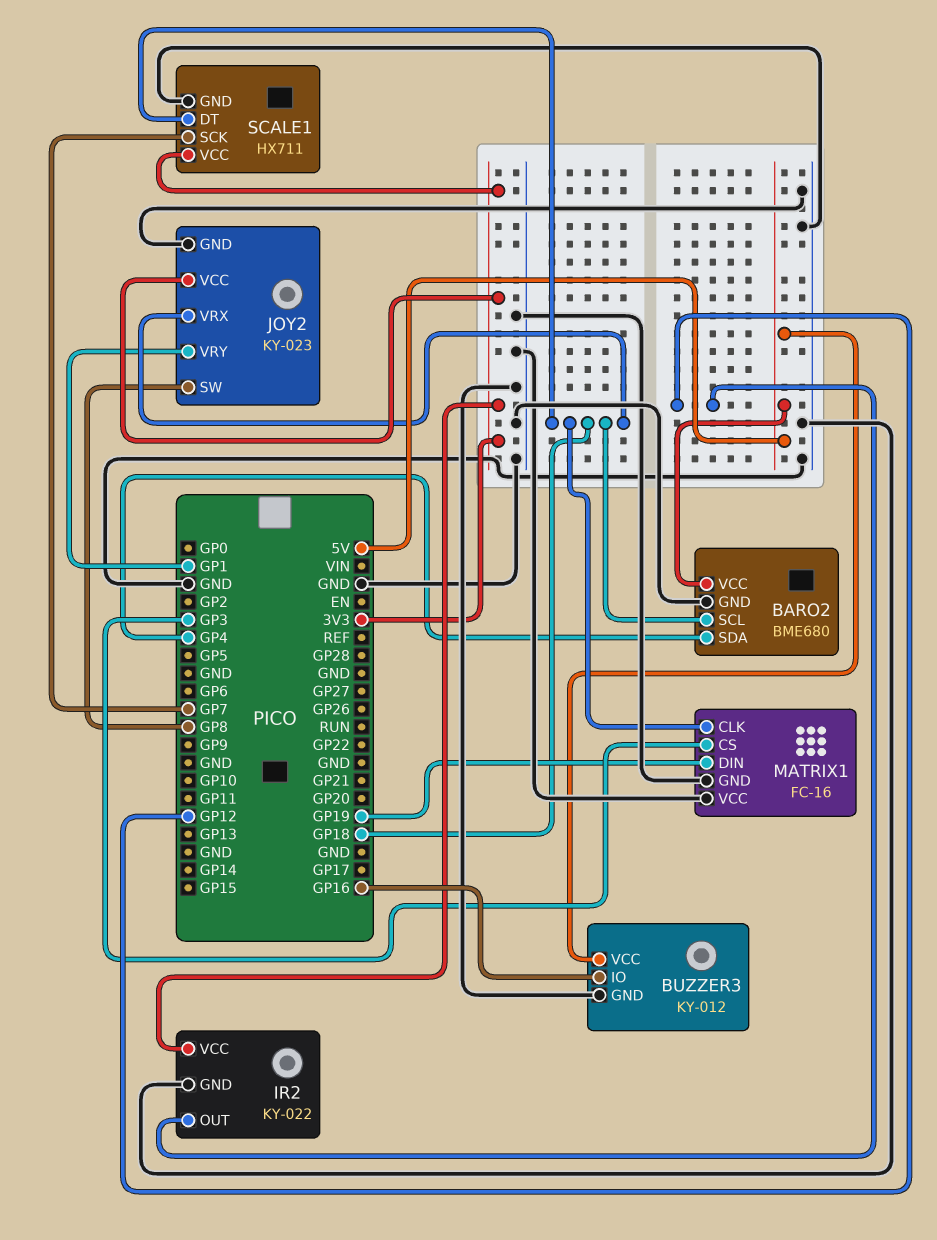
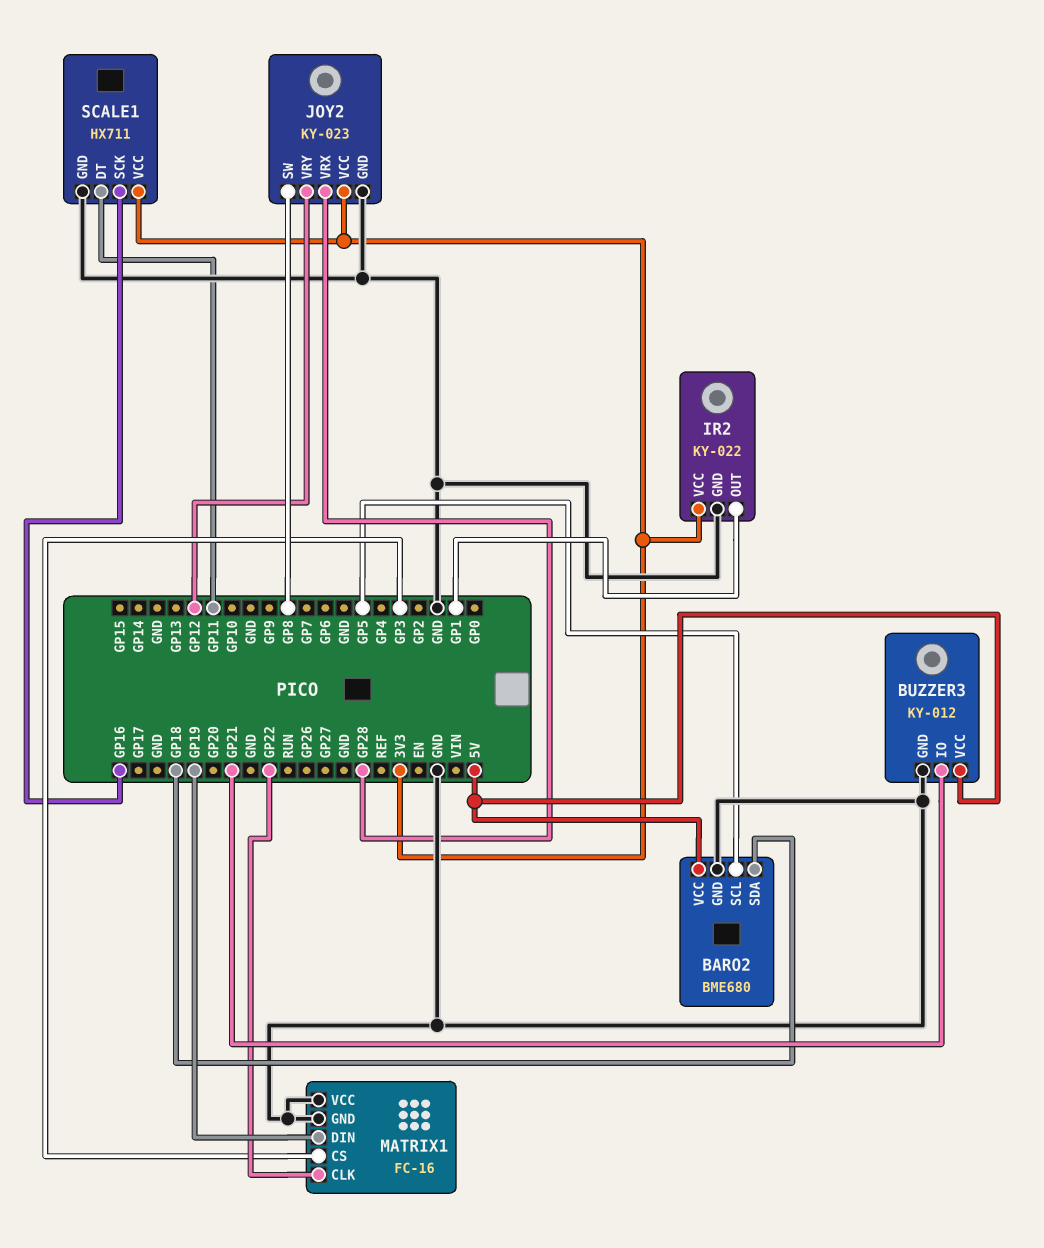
BARO2 pin SCL: GP18 -> GP5
BARO2 pin SDA: GP4 -> GP18
BUZZER3 pin IO: GP16 -> GP21
IR2 pin OUT: GP12 -> GP1
JOY2 pin VRX: GP18 -> GP28
JOY2 pin VRY: GP1 -> GP12
MATRIX1 pin CLK: GP18 -> GP22
SCALE1 pin DT: GP18 -> GP11
SCALE1 pin SCK: GP7 -> GP16

